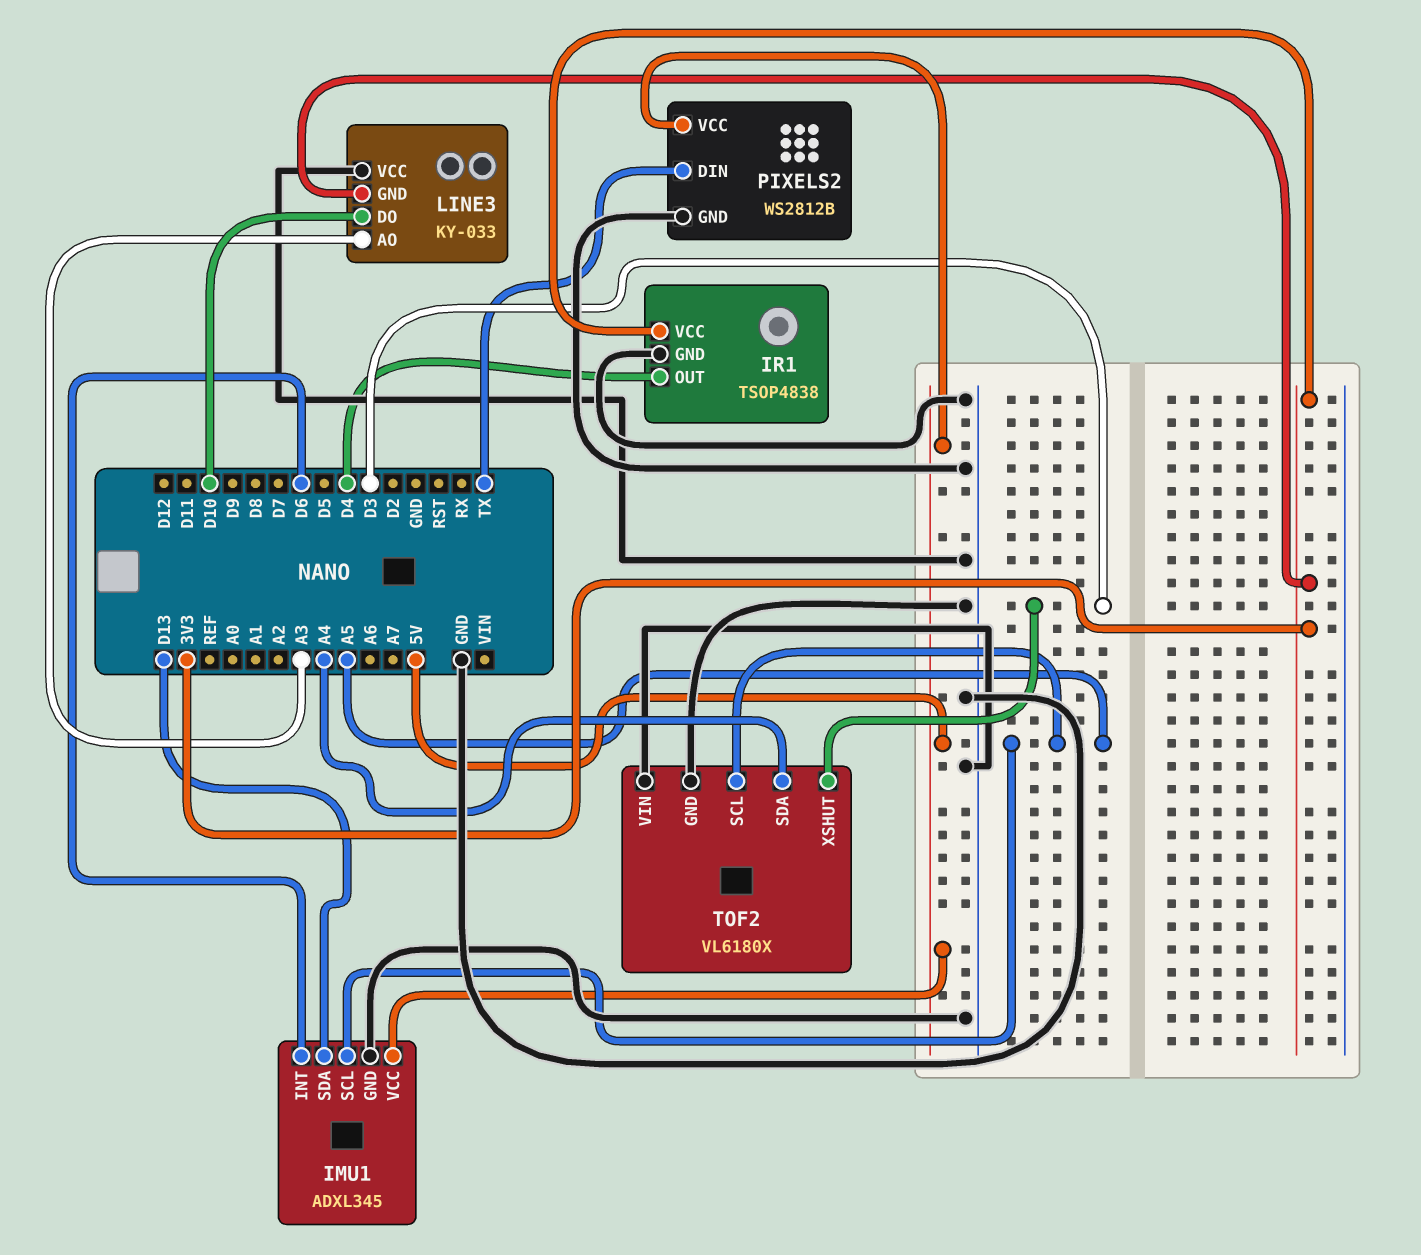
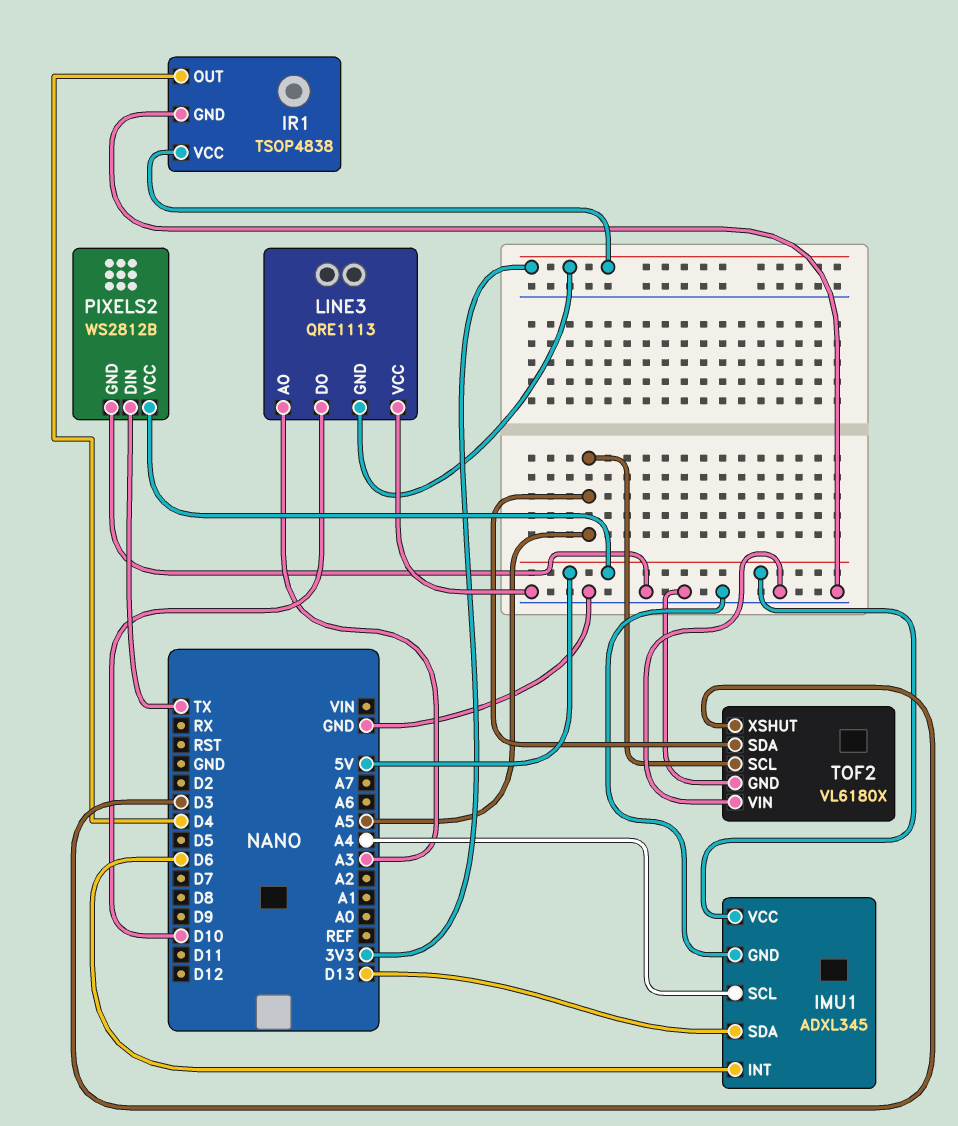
IMU1 pin SCL: A5 -> A4
LINE3: KY-033 -> QRE1113
TOF2 pin SDA: A4 -> A5

